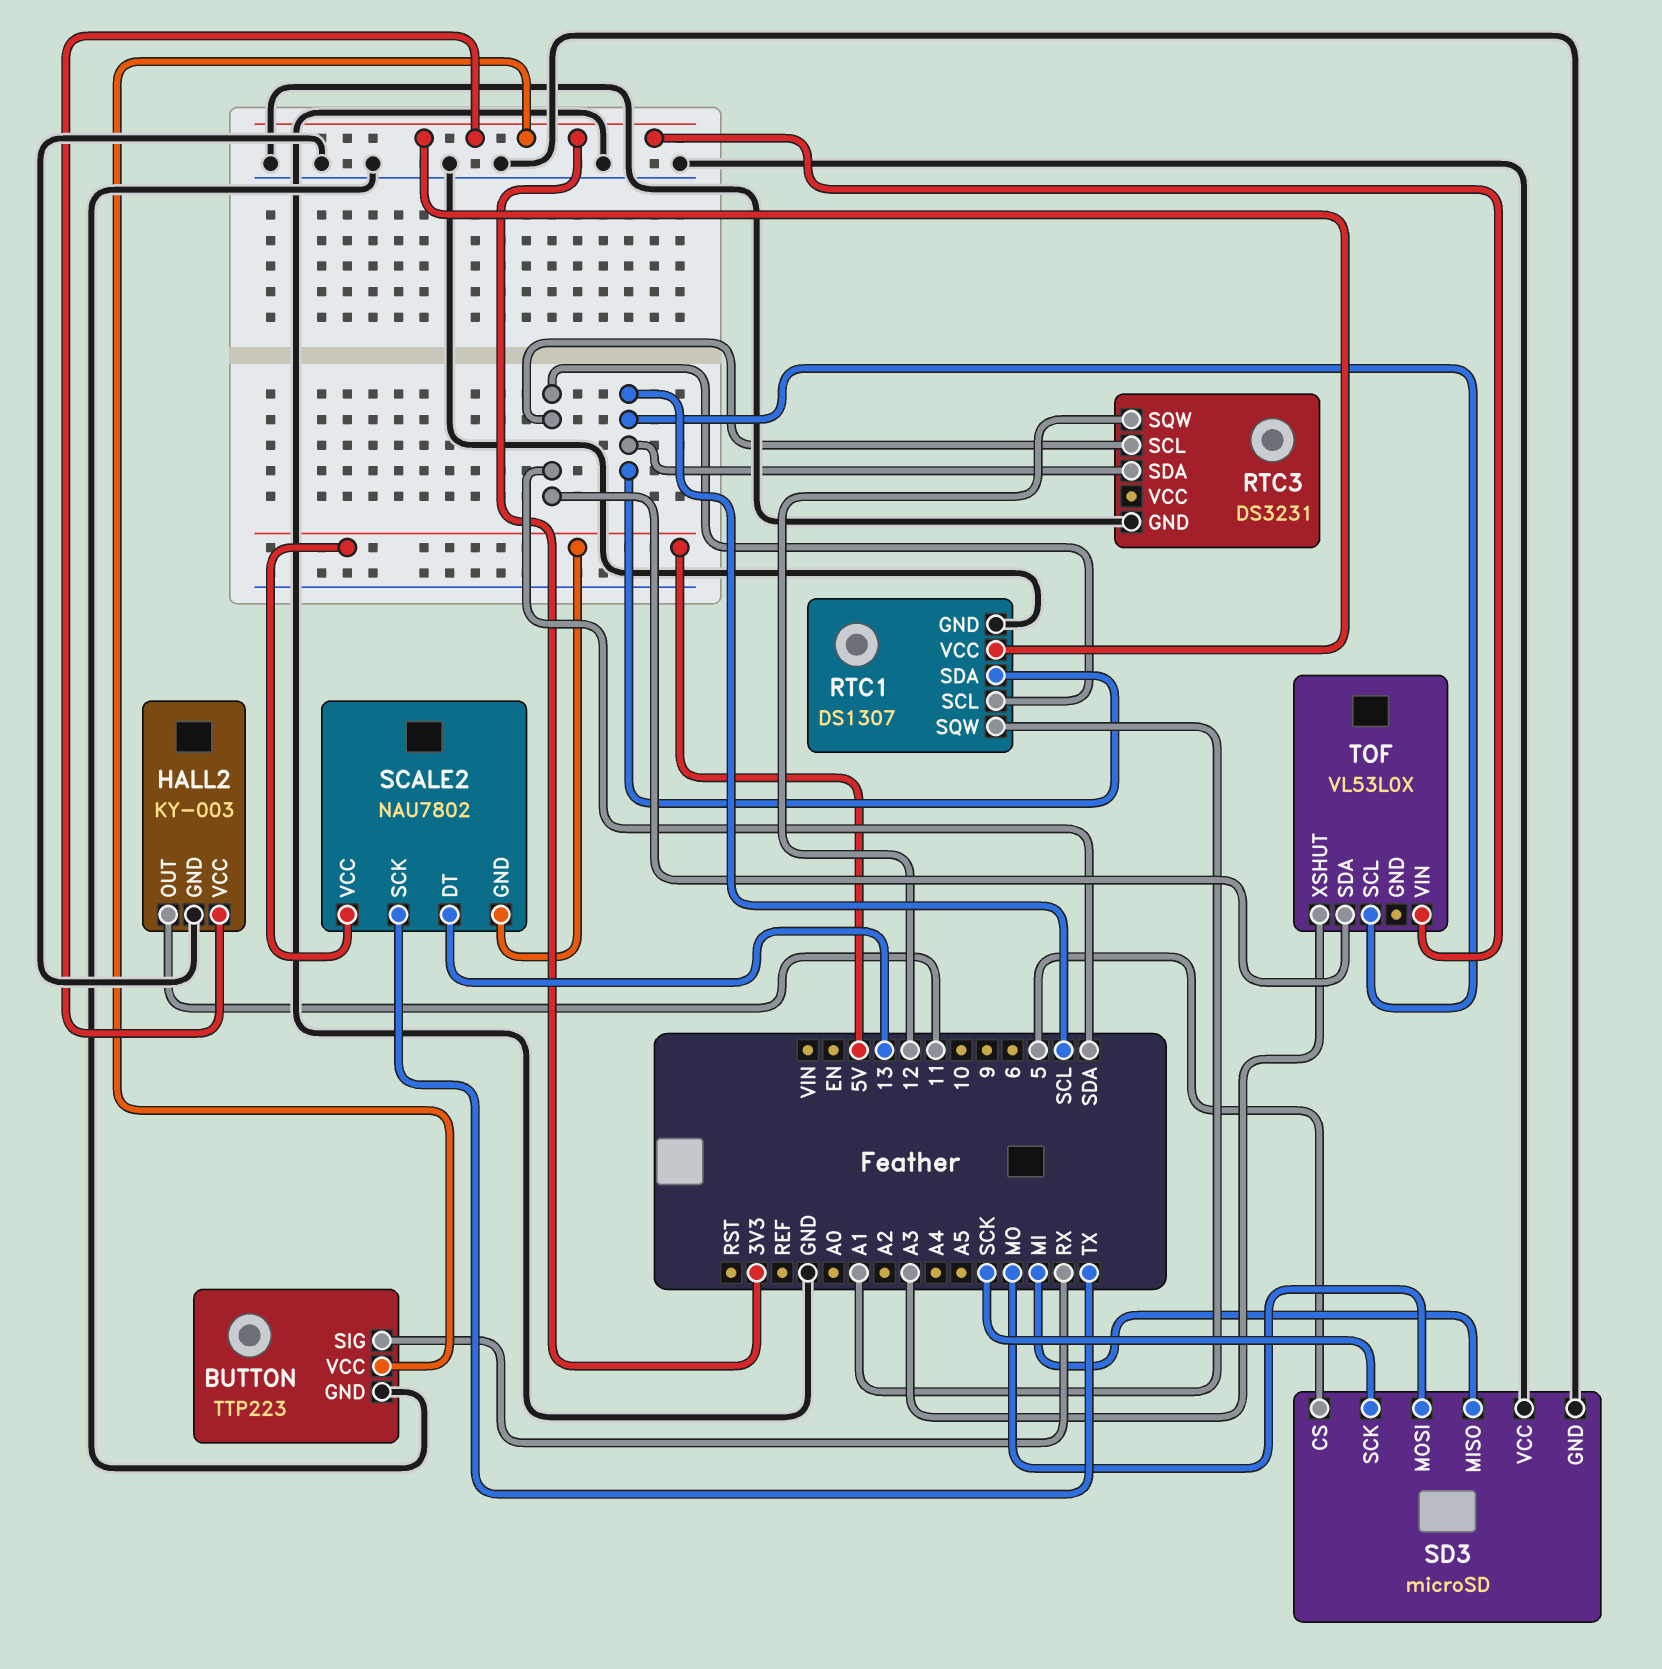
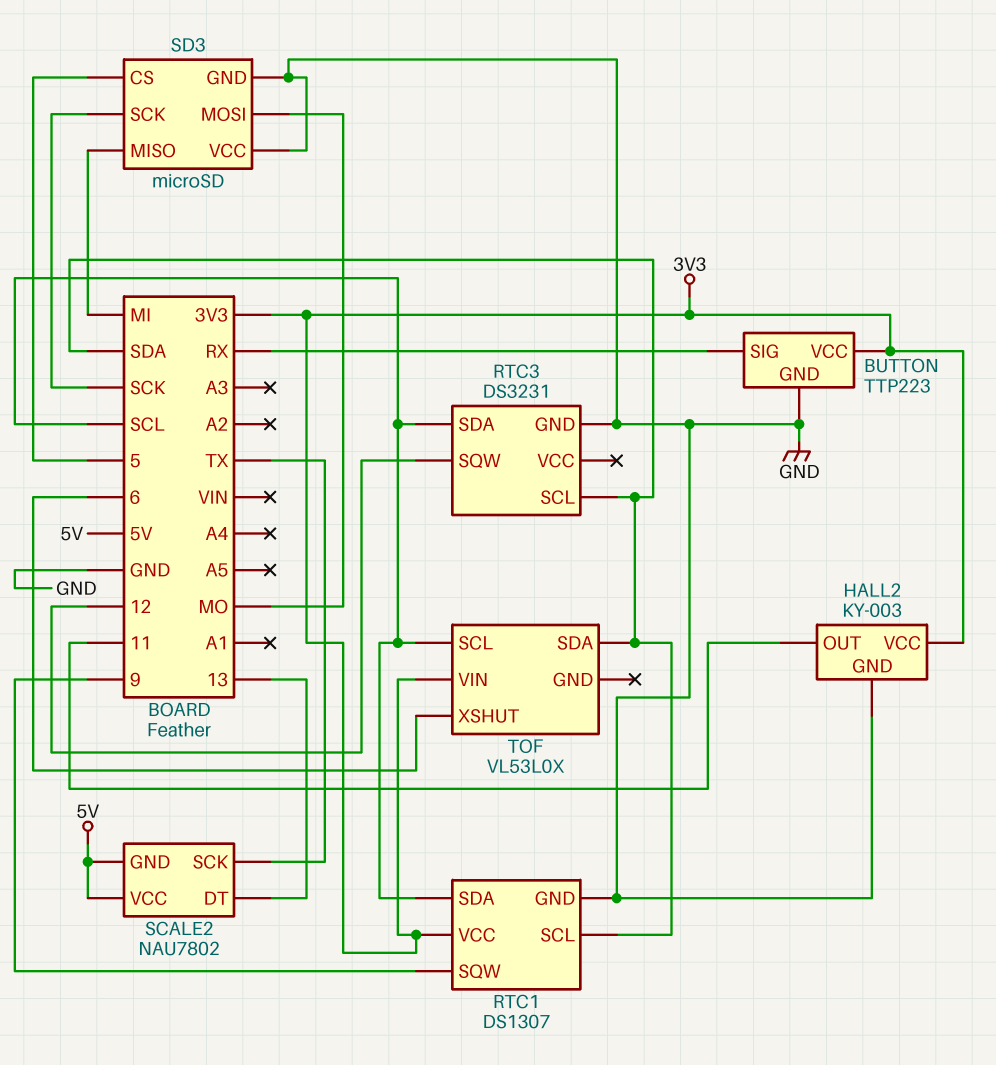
RTC1 pin SQW: A1 -> 9
TOF pin XSHUT: A3 -> 6

